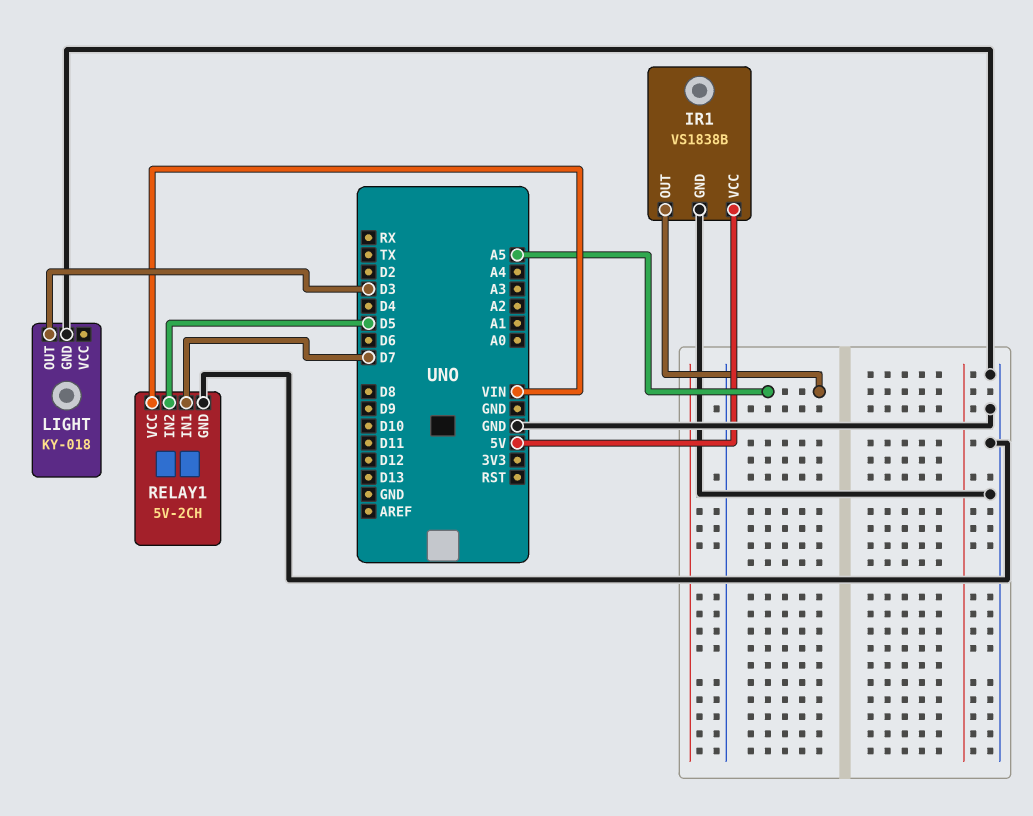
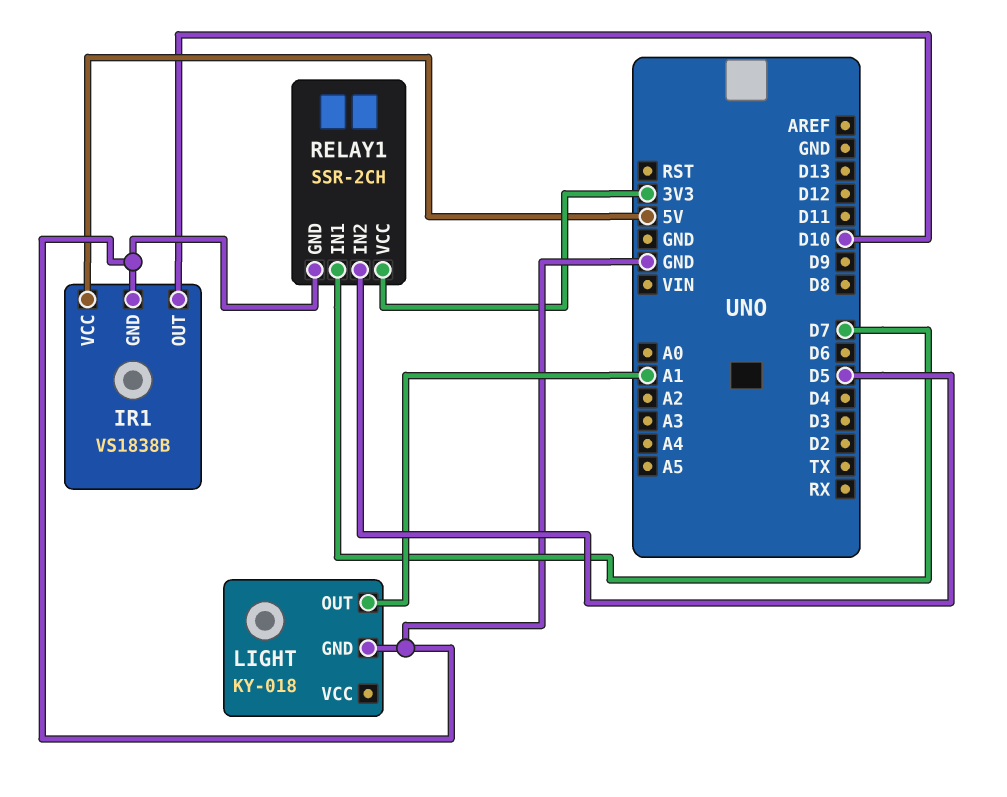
IR1 pin OUT: A5 -> D10
LIGHT pin OUT: D3 -> A1
RELAY1: 5V-2CH -> SSR-2CH
RELAY1 pin VCC: VIN -> 3V3

